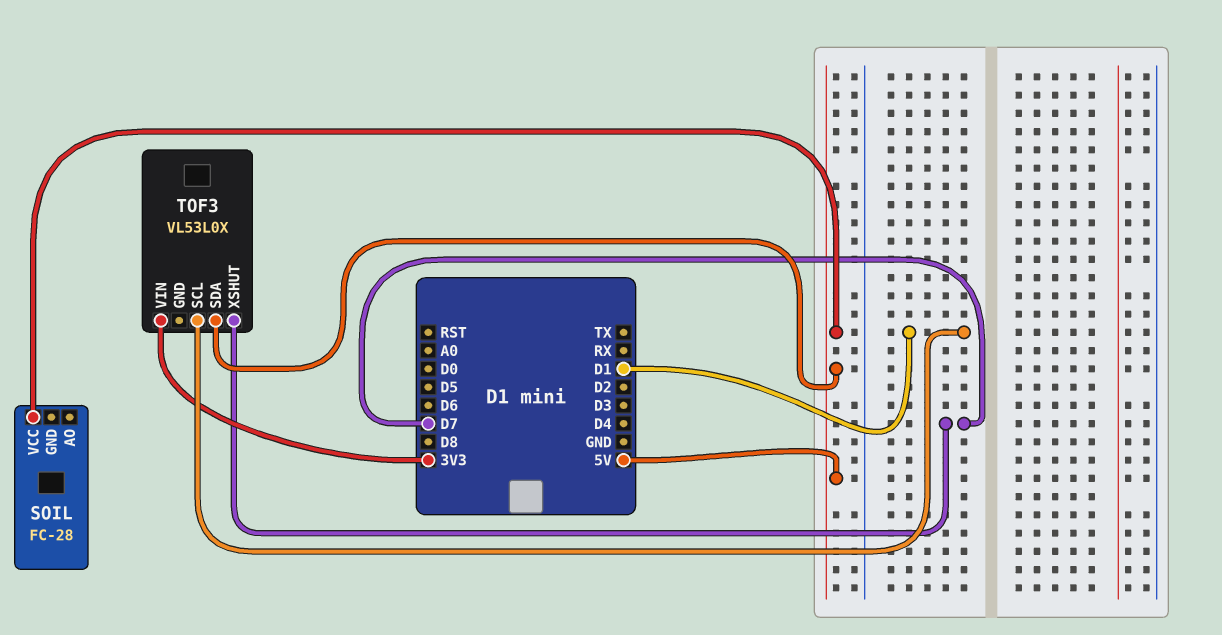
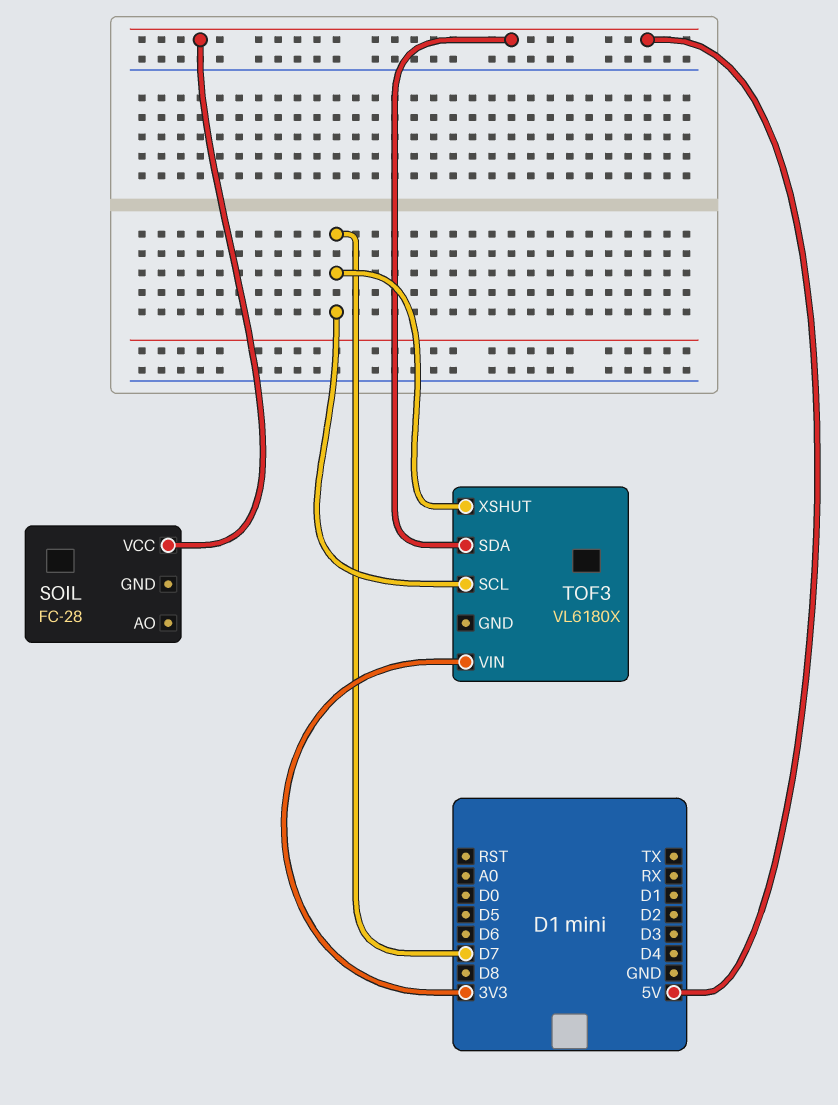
TOF3: VL53L0X -> VL6180X
TOF3 pin SCL: D1 -> D7

